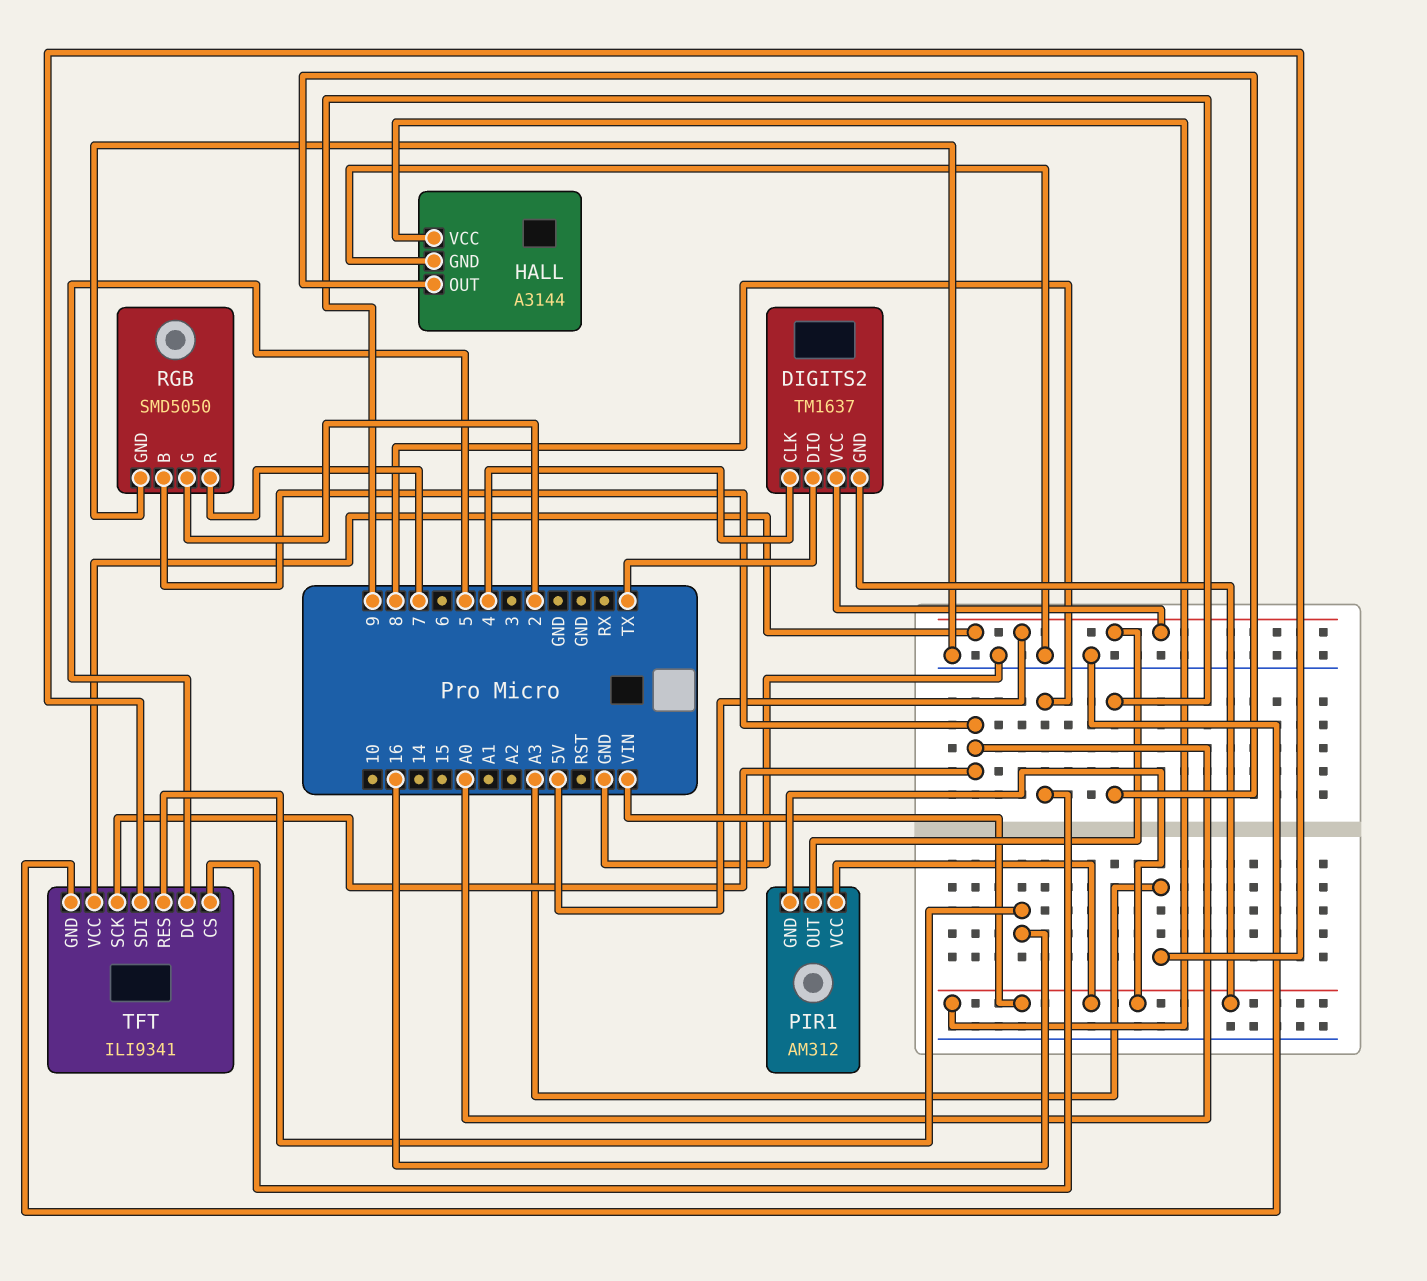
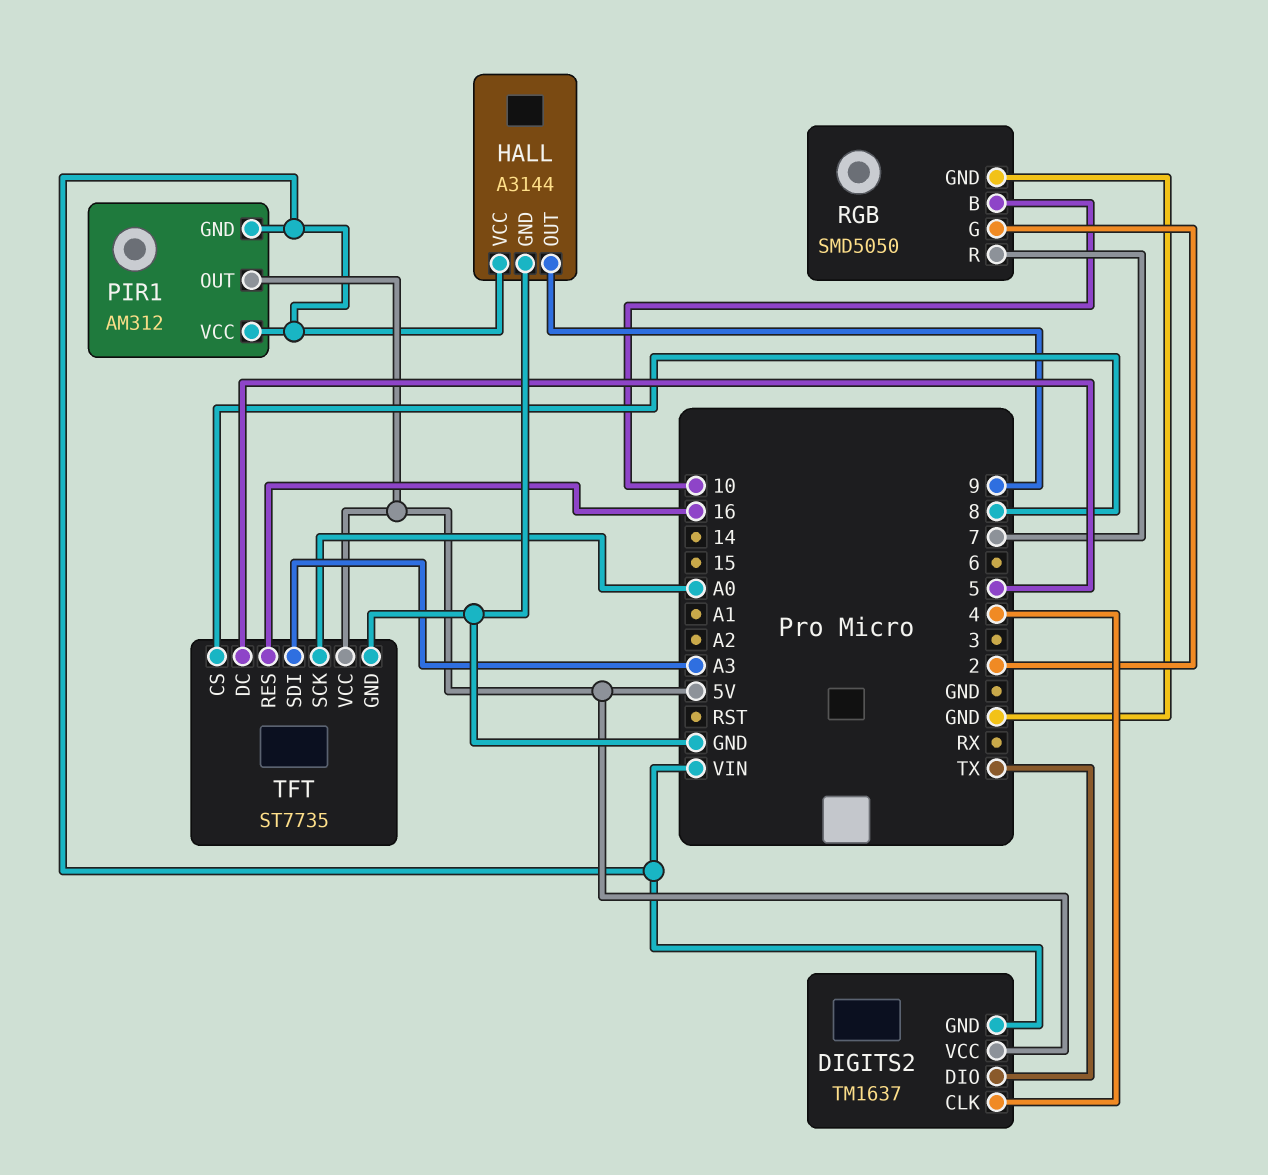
RGB pin B: A0 -> 10
TFT: ILI9341 -> ST7735

